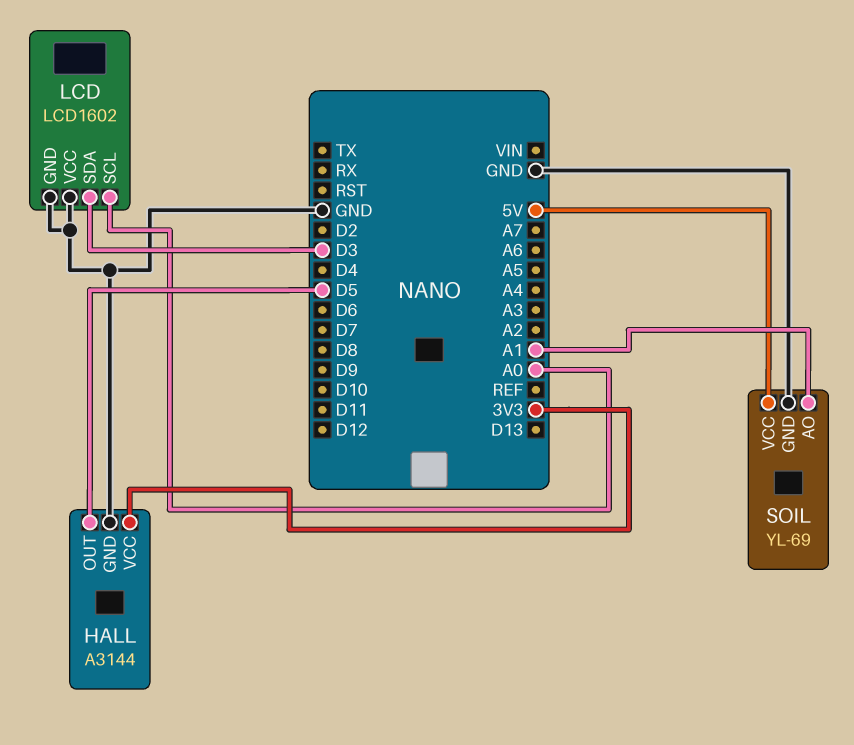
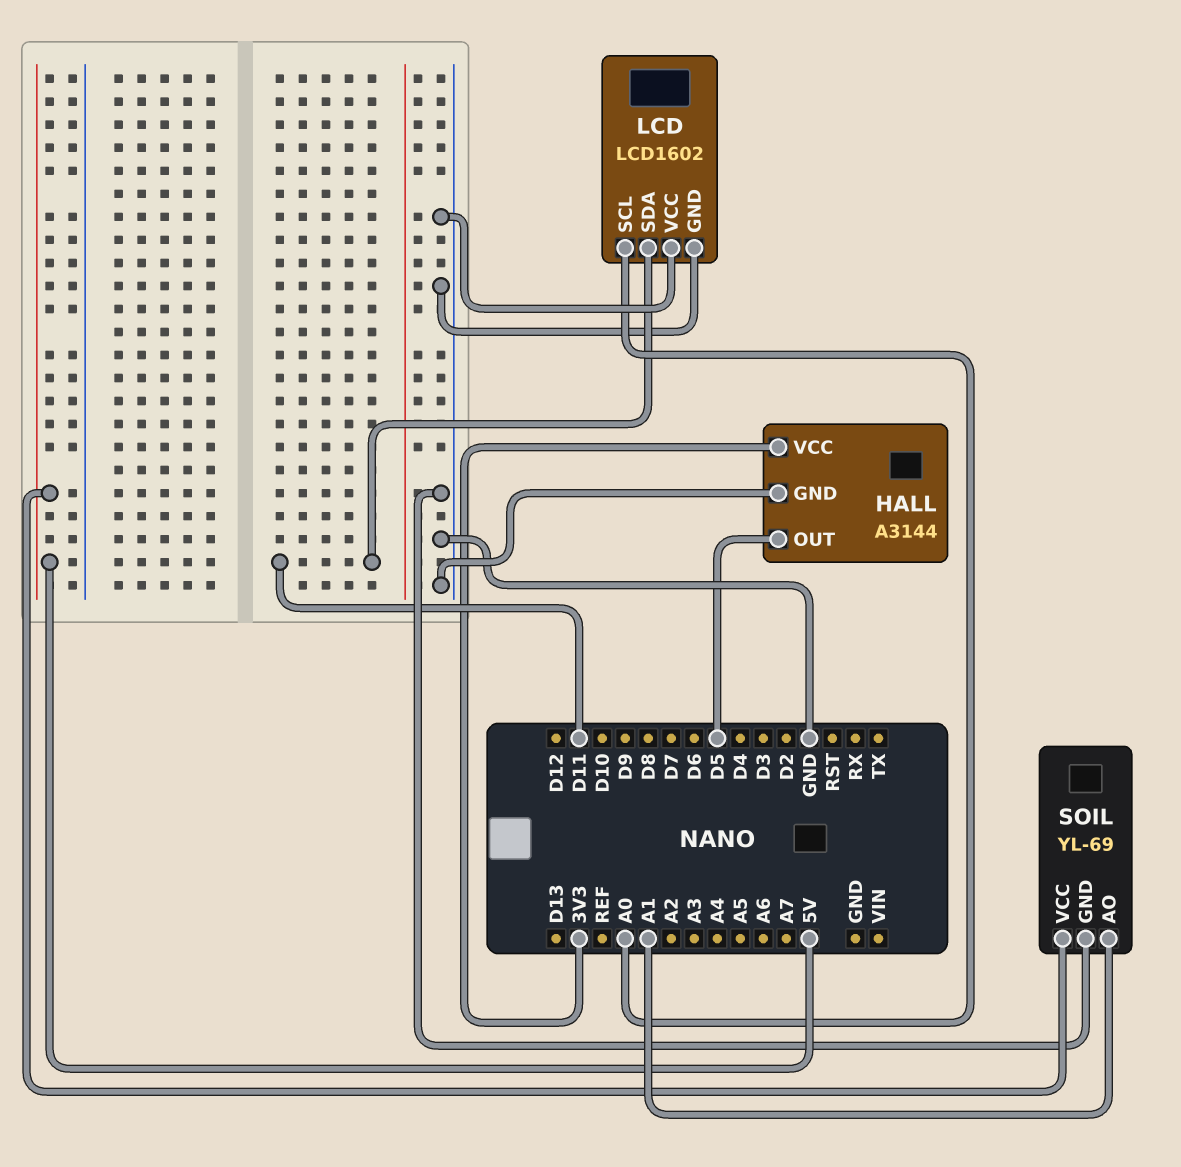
LCD pin SDA: D3 -> D11

